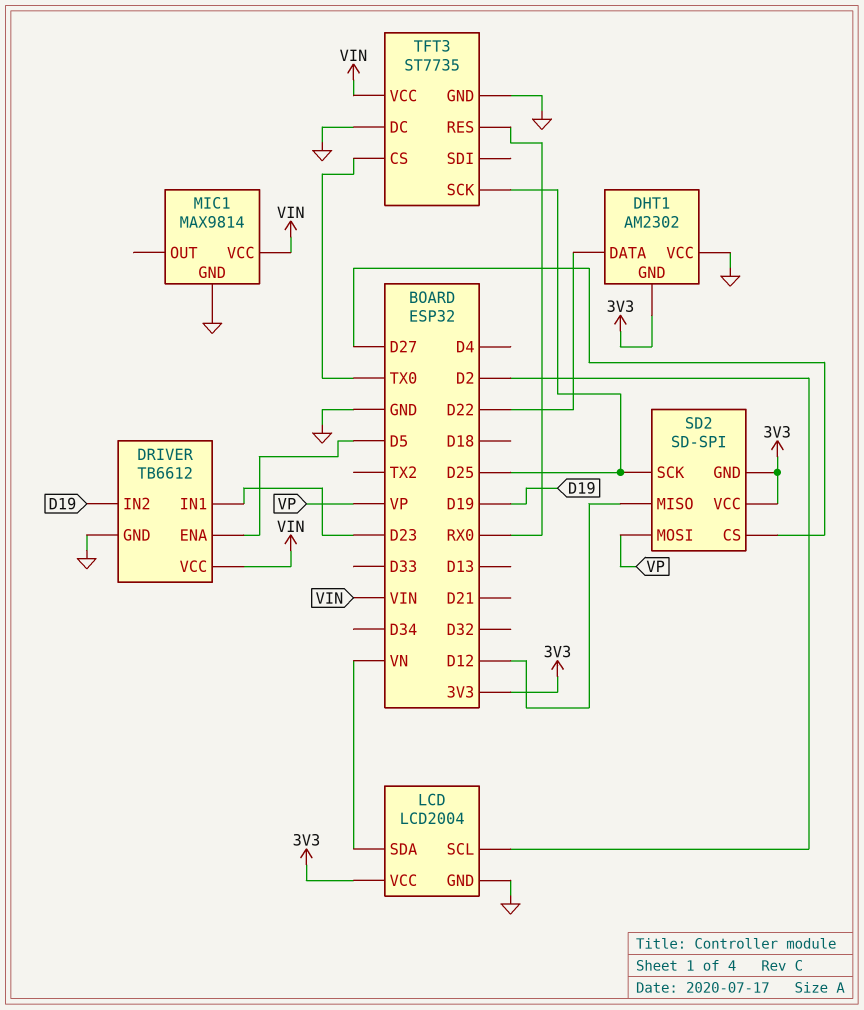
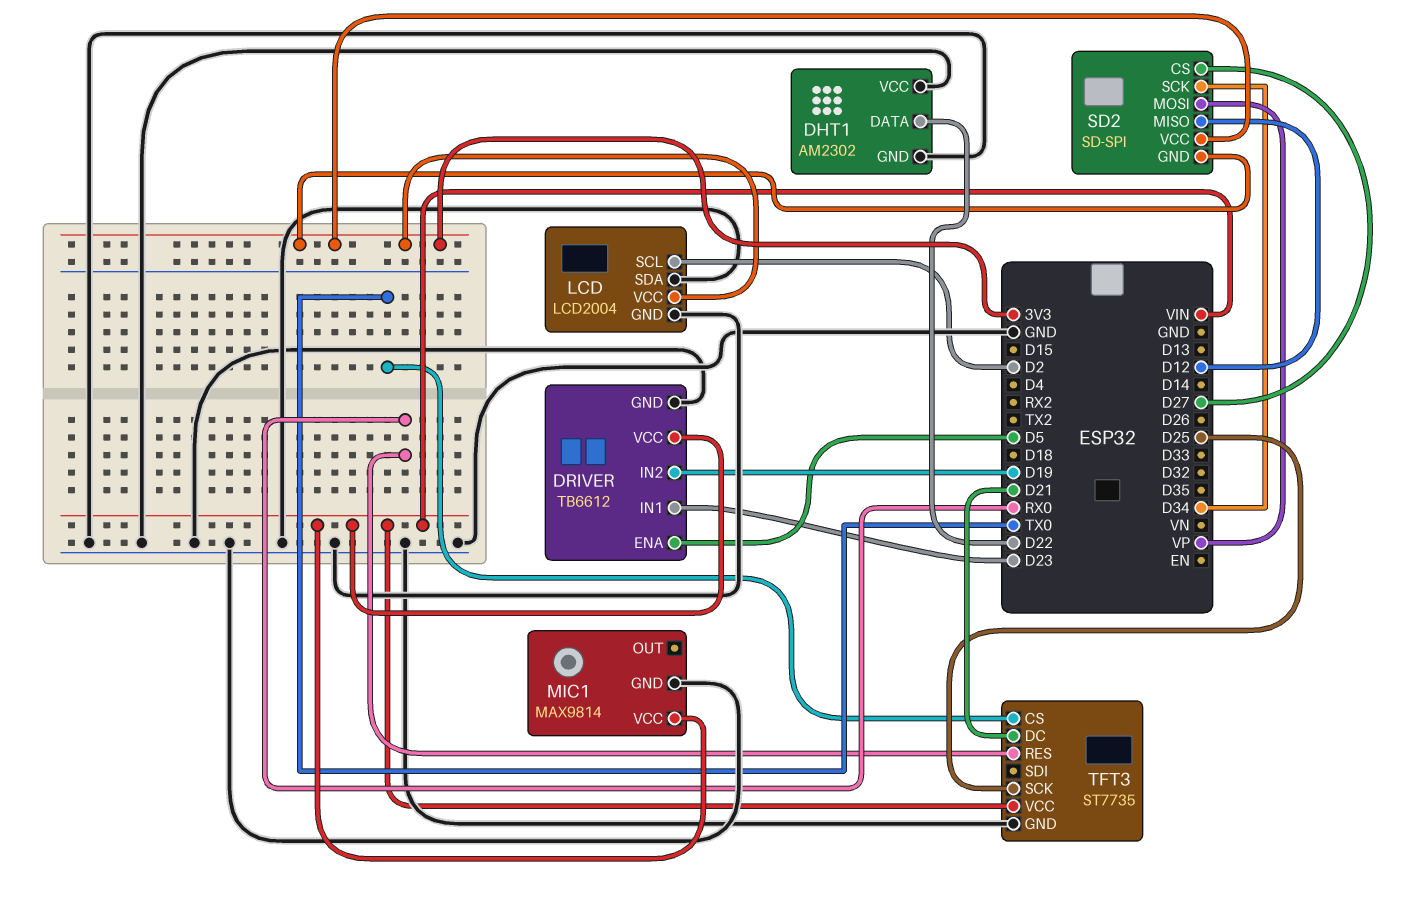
DHT1 pin GND: 3V3 -> GND
LCD pin SDA: VN -> GND
SD2 pin SCK: D25 -> D34
TFT3 pin DC: GND -> D21

